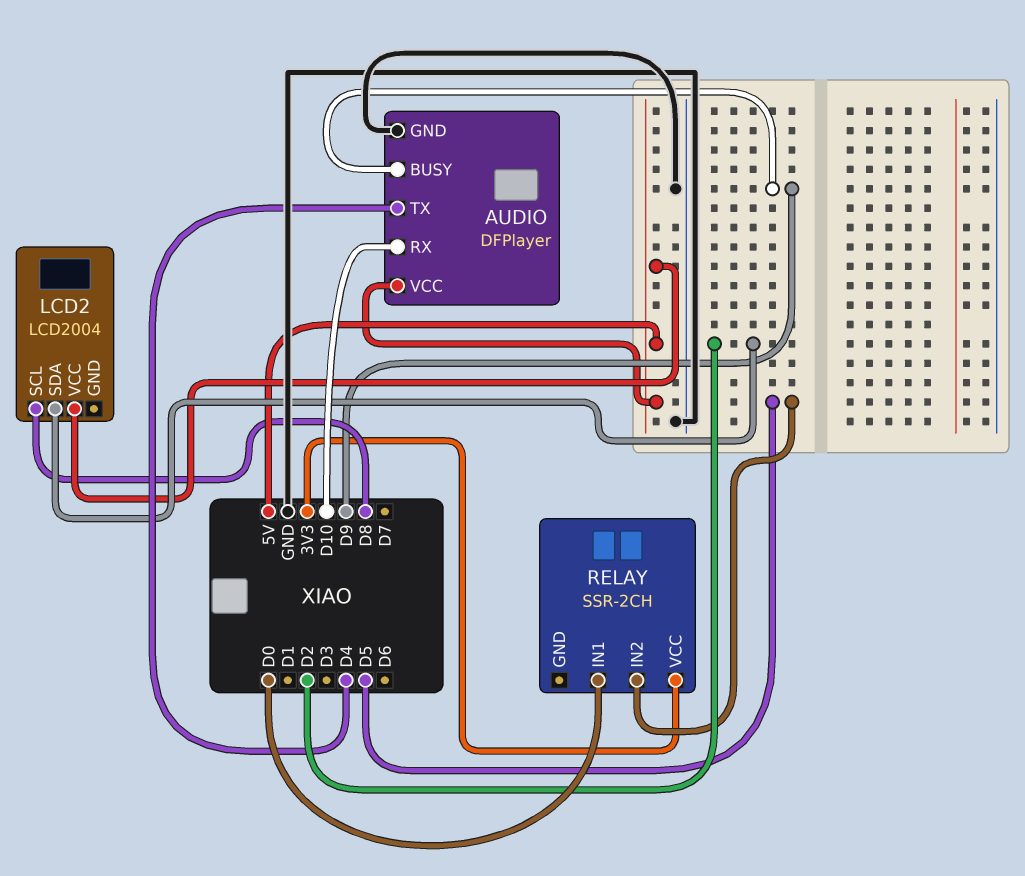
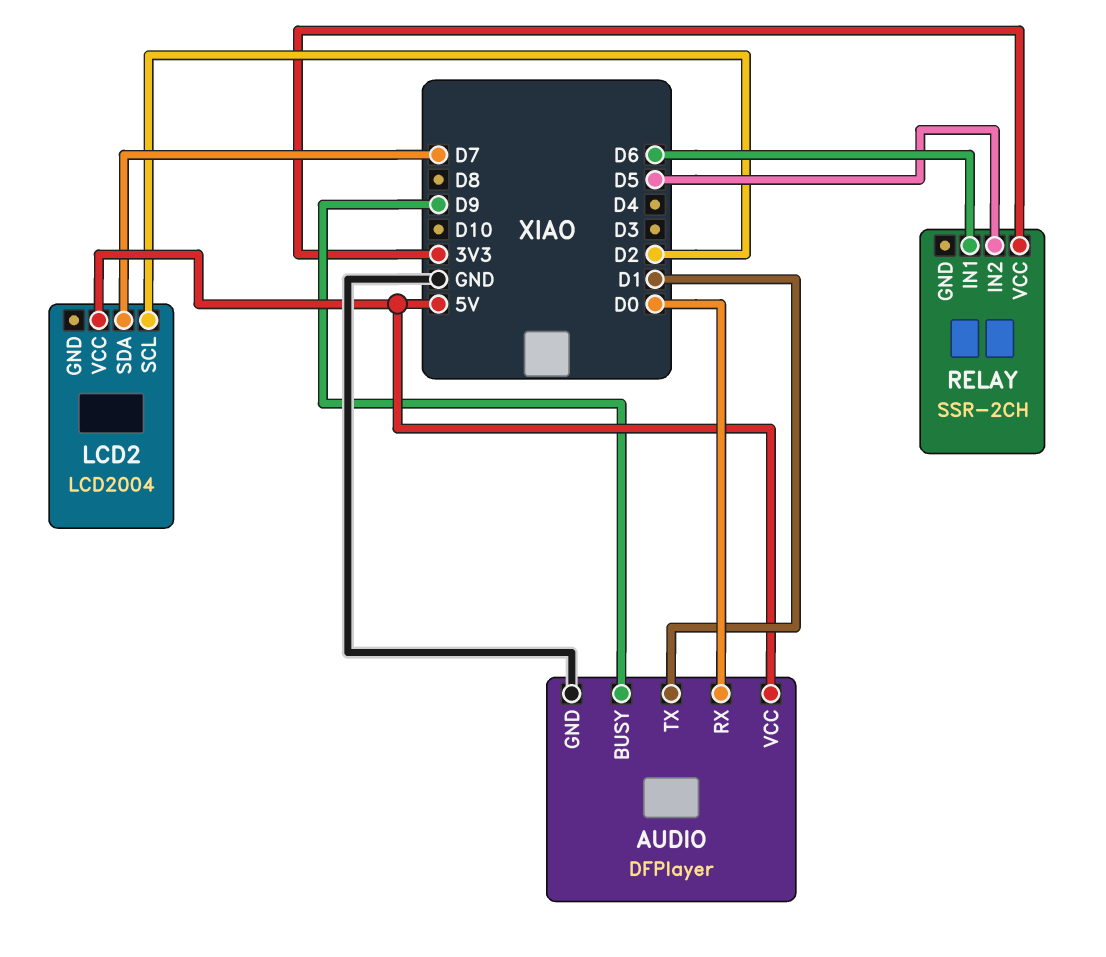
AUDIO pin RX: D10 -> D0
AUDIO pin TX: D4 -> D1
LCD2 pin SCL: D8 -> D2
LCD2 pin SDA: D2 -> D7
RELAY pin IN1: D0 -> D6

